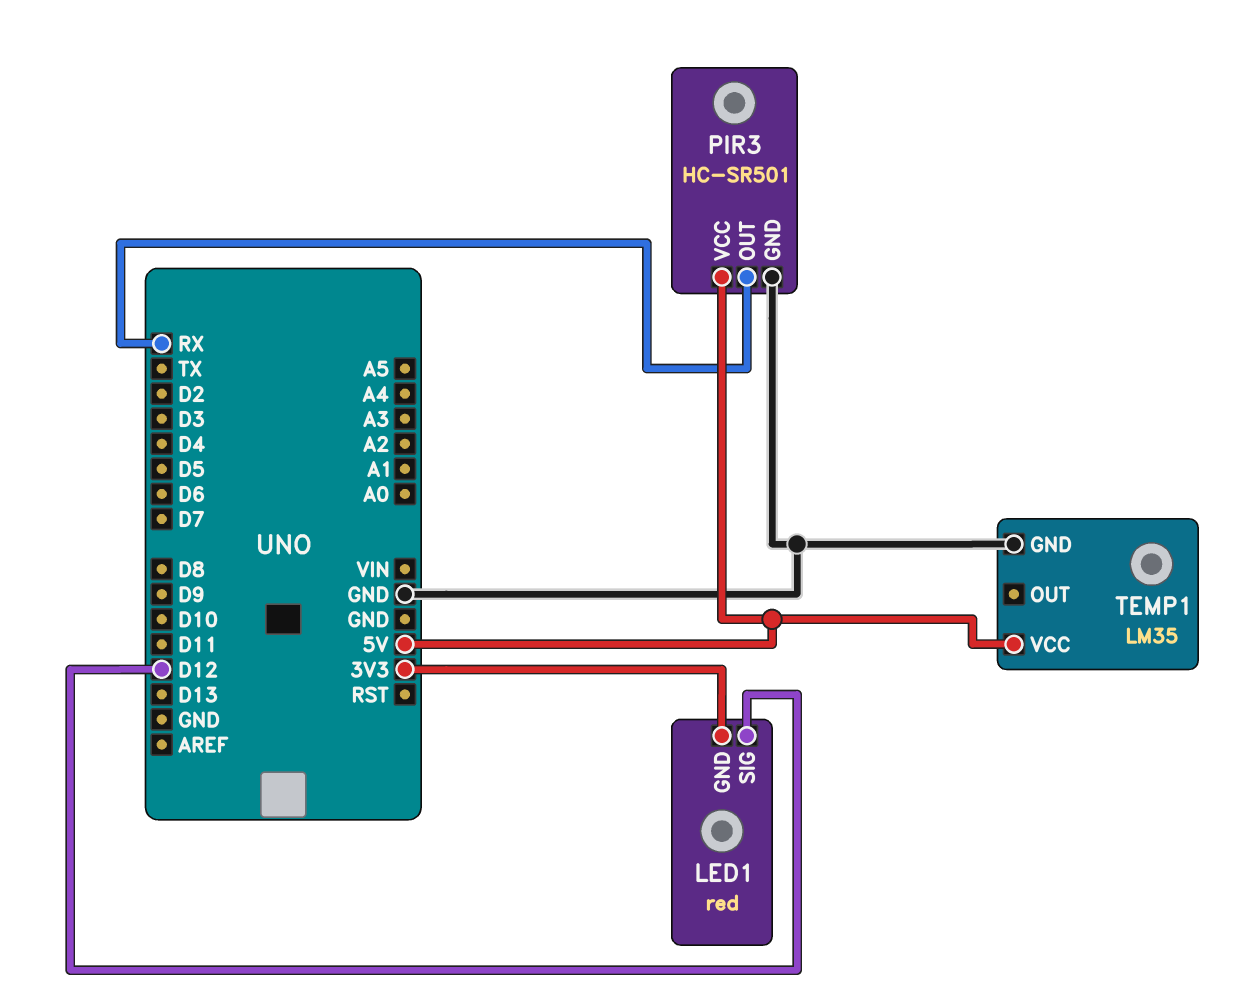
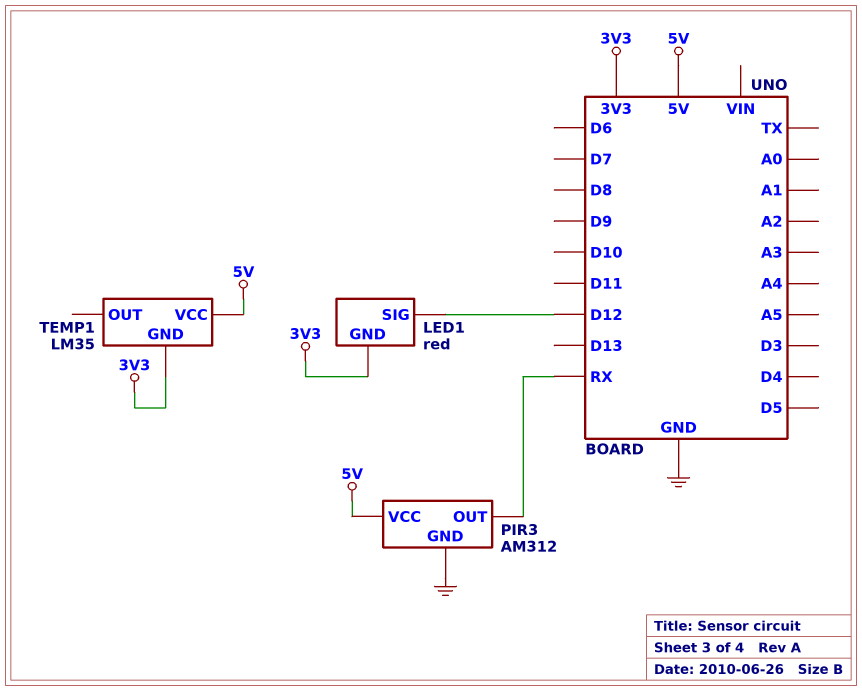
PIR3: HC-SR501 -> AM312
TEMP1 pin GND: GND -> 3V3

